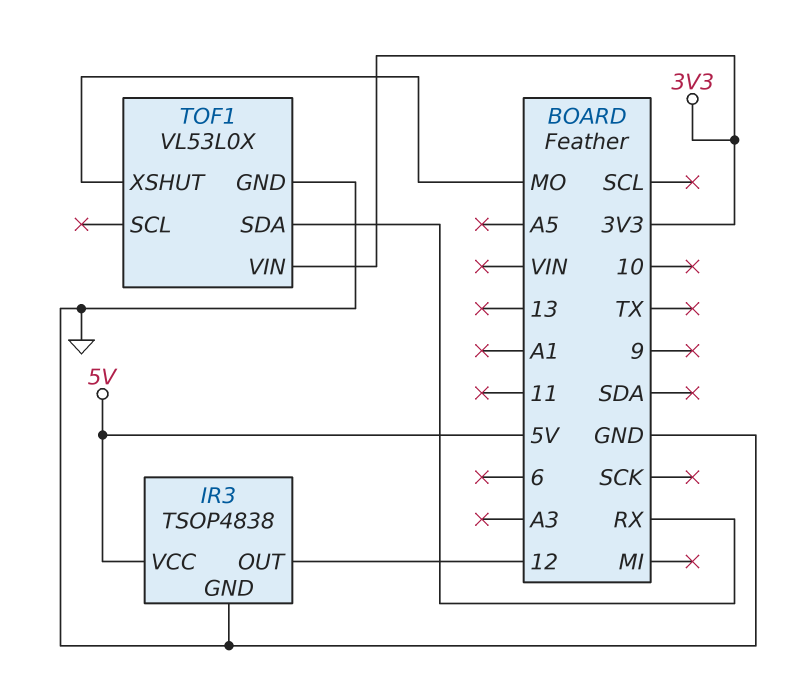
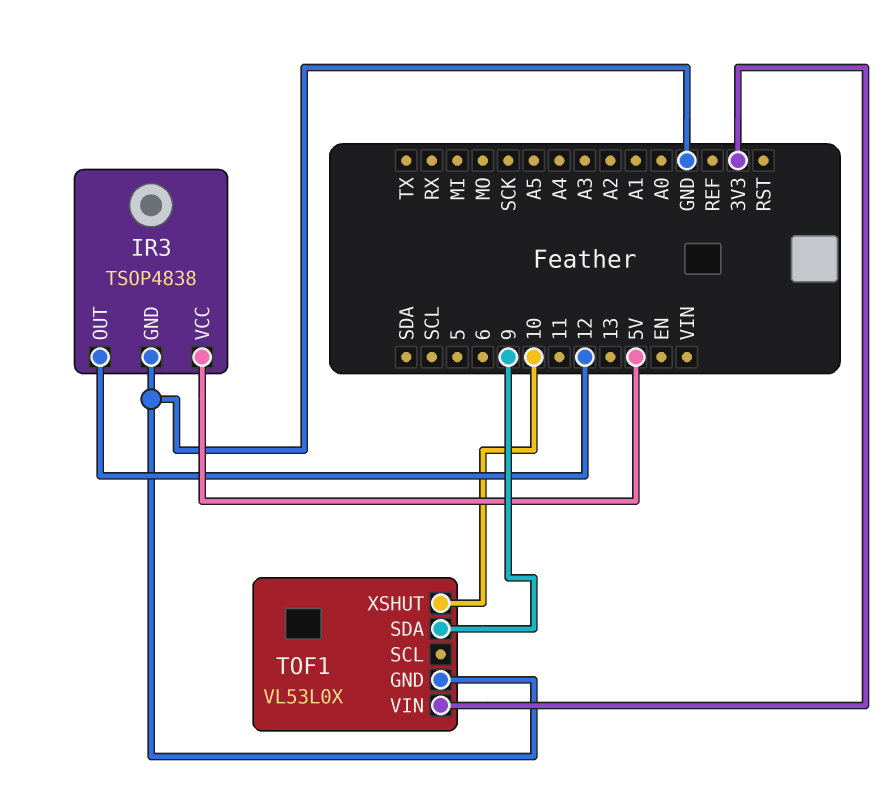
TOF1 pin SDA: RX -> 9
TOF1 pin XSHUT: MO -> 10

